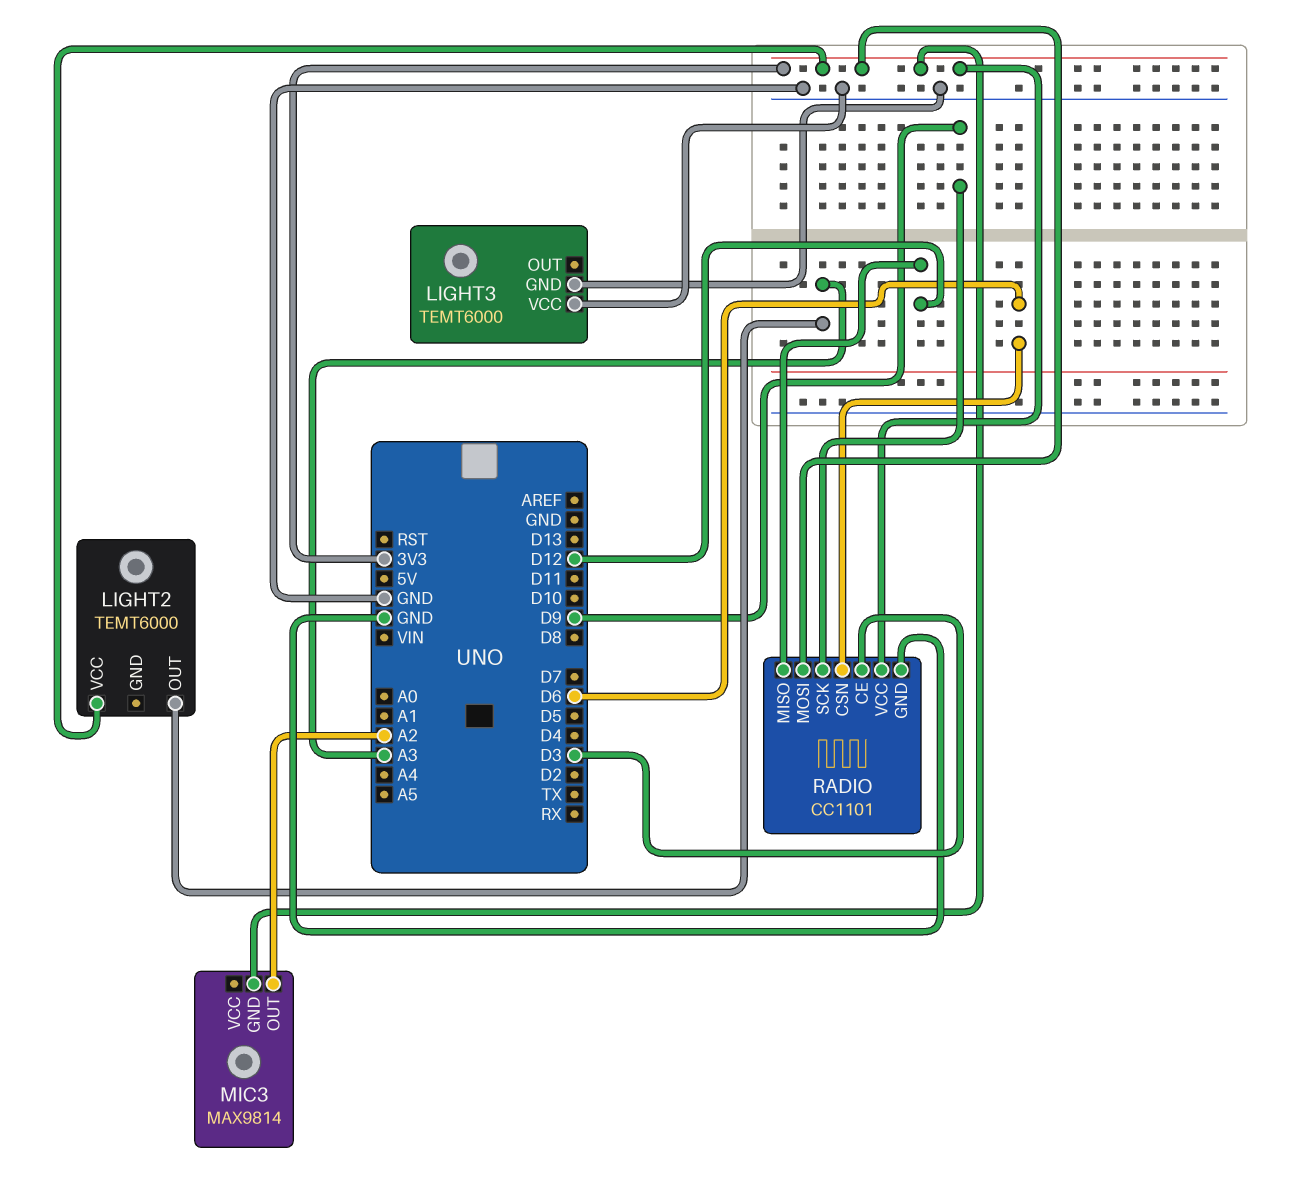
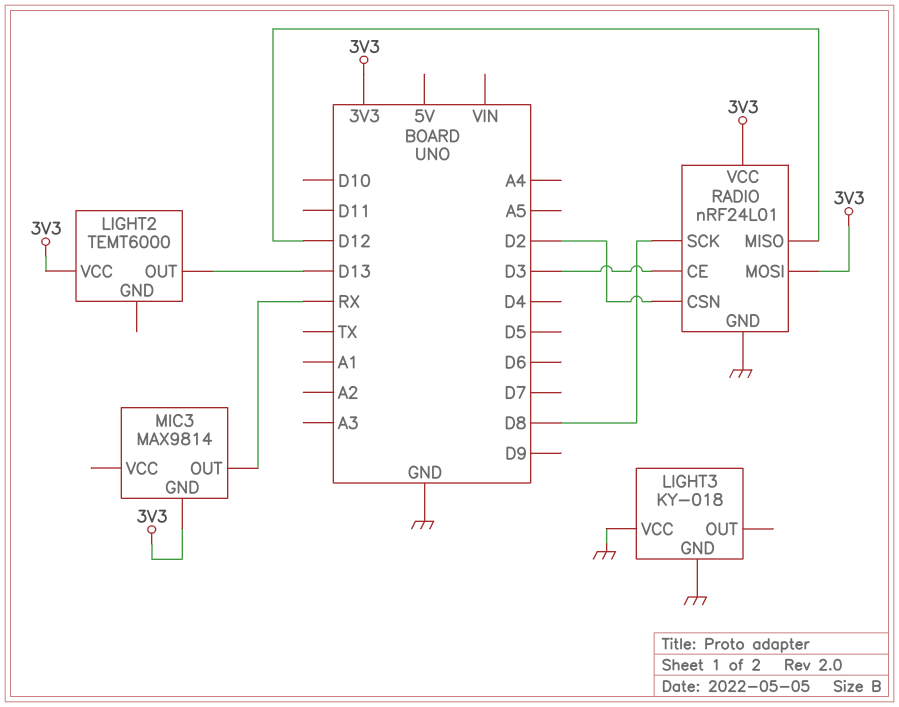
LIGHT2 pin OUT: A3 -> D13
LIGHT3: TEMT6000 -> KY-018
MIC3 pin OUT: A2 -> RX
RADIO: CC1101 -> nRF24L01
RADIO pin CSN: D6 -> D2
RADIO pin SCK: D9 -> D8

